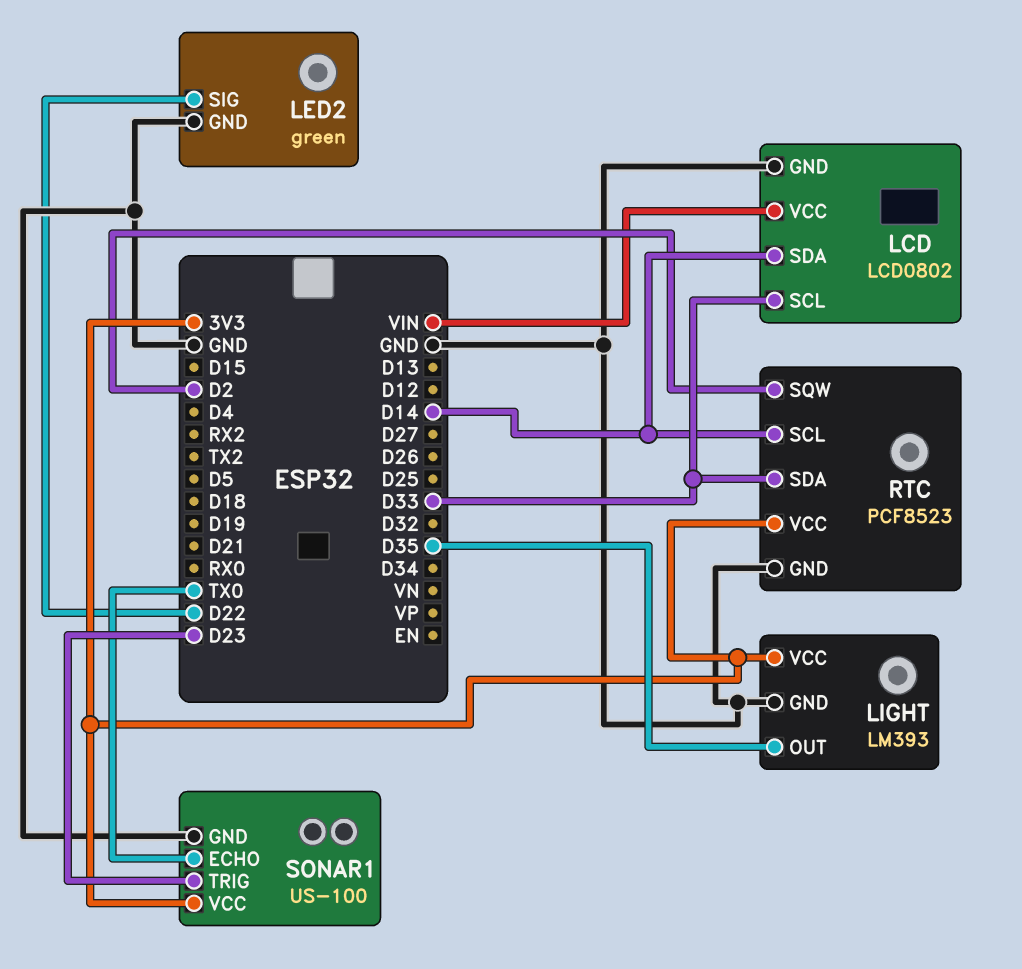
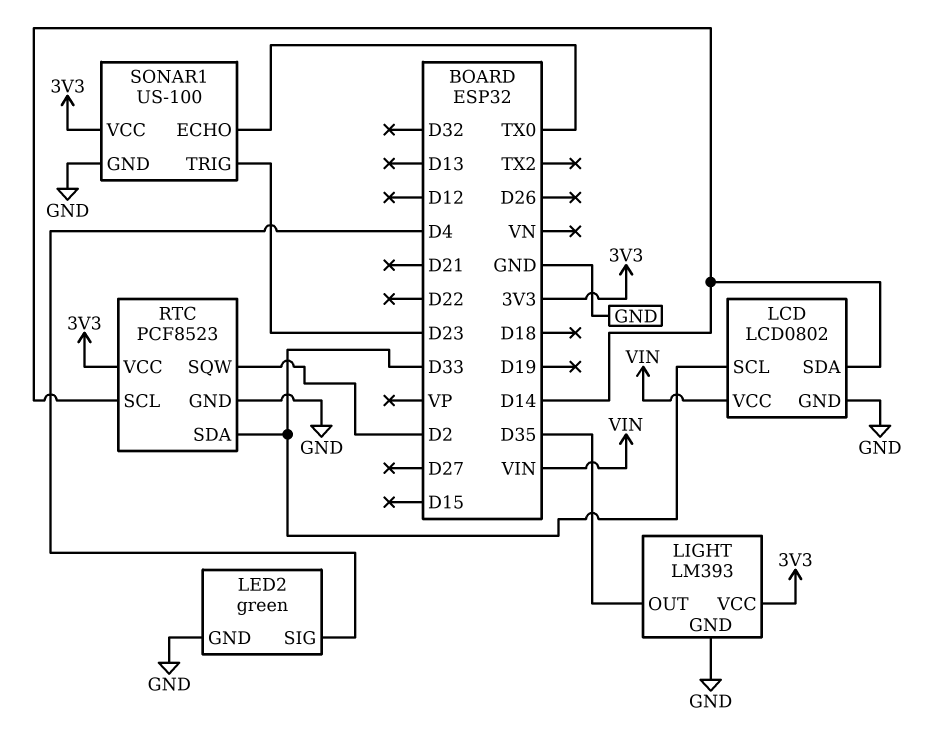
LED2 pin SIG: D22 -> D4

